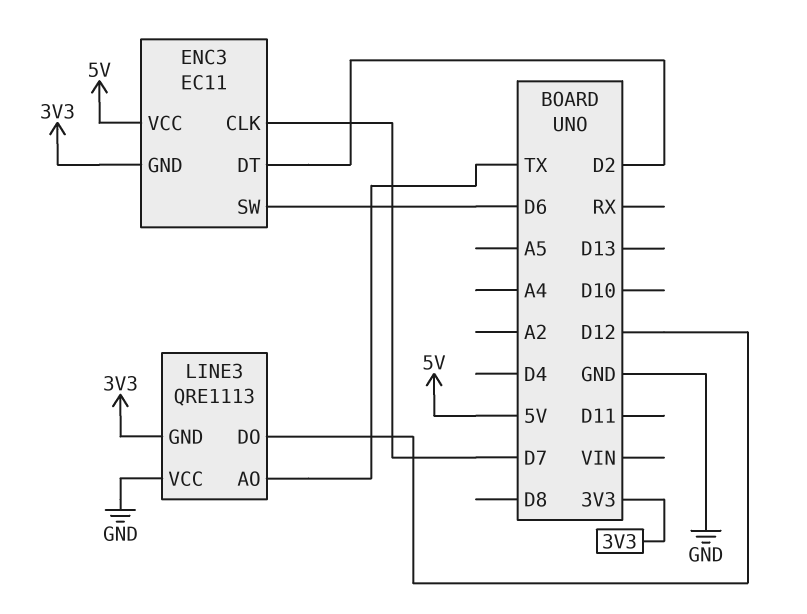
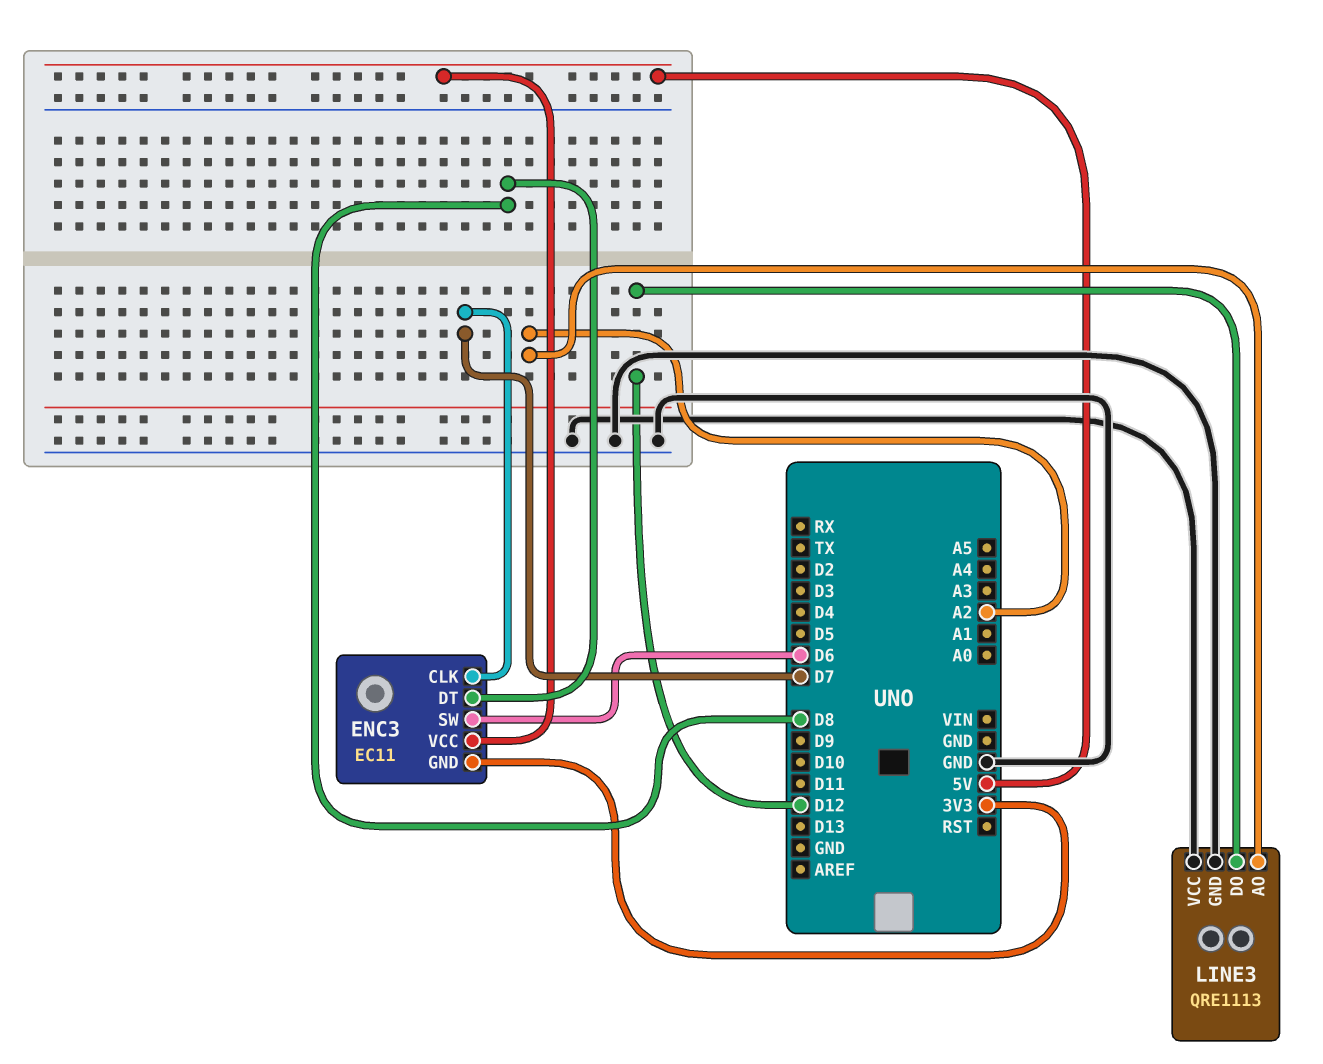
ENC3 pin DT: D2 -> D8
LINE3 pin AO: TX -> A2
LINE3 pin GND: 3V3 -> GND

